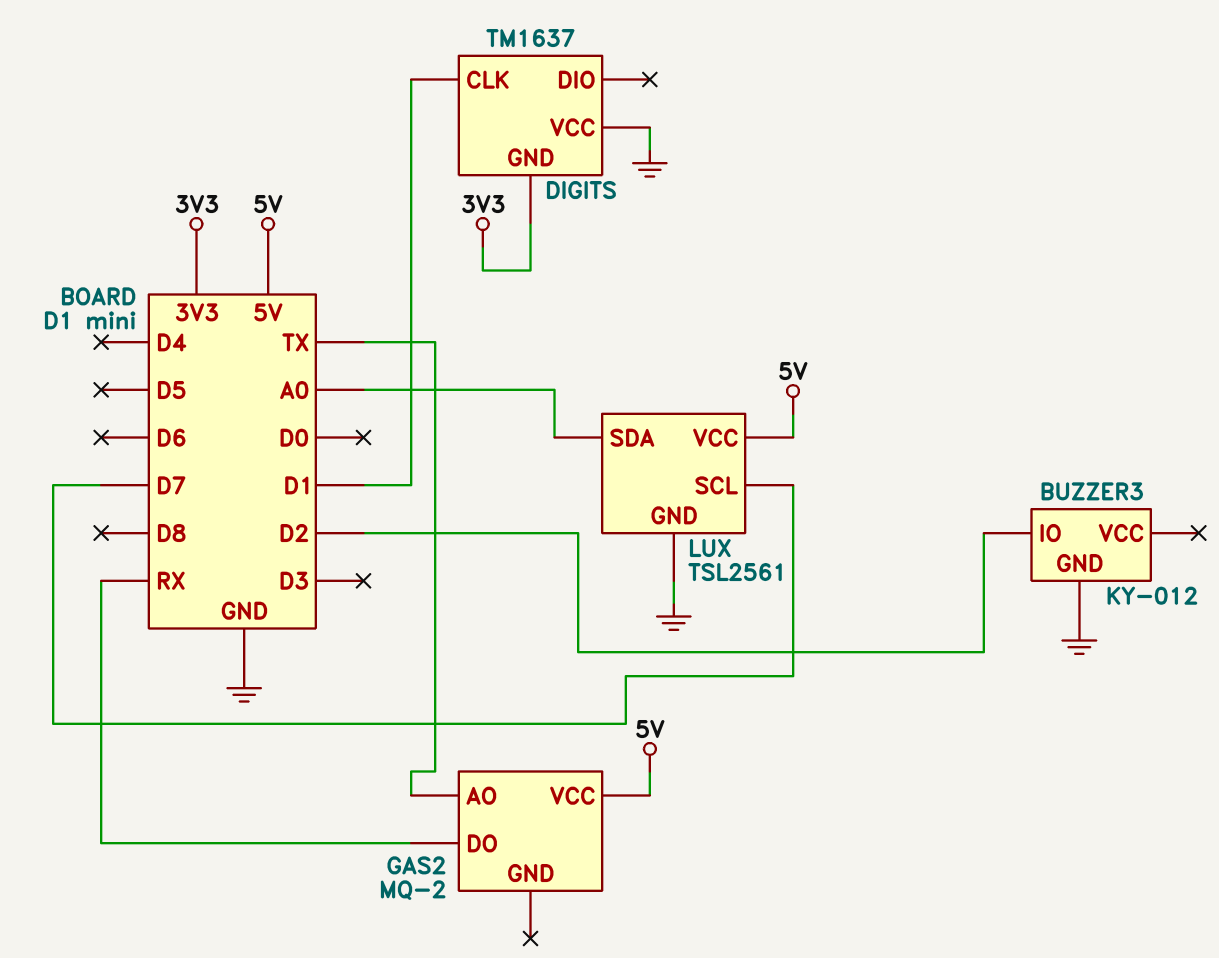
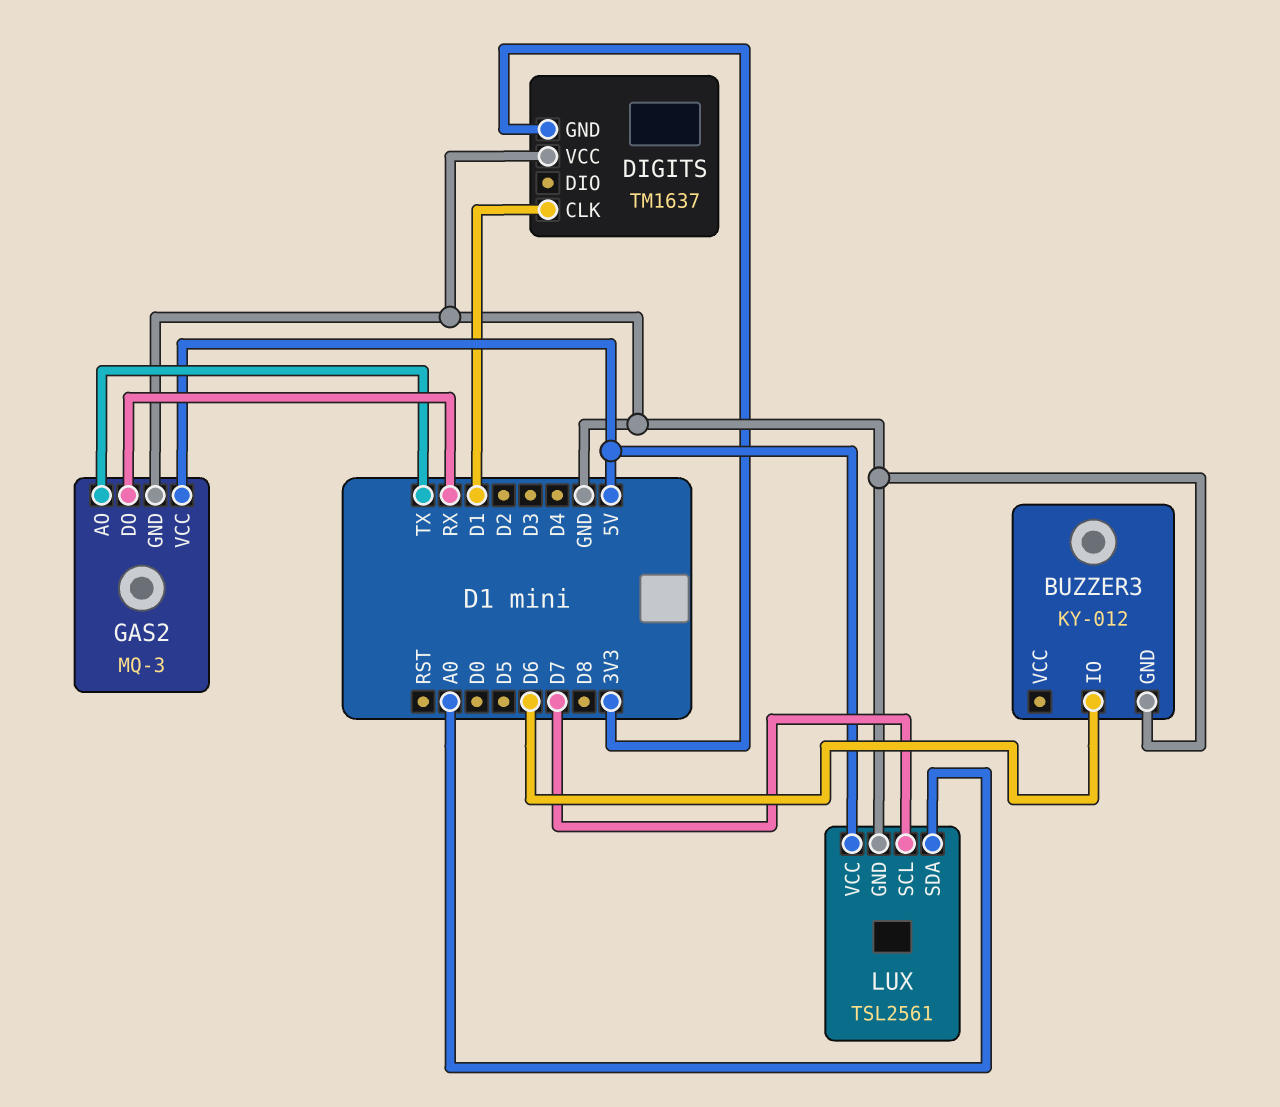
BUZZER3 pin IO: D2 -> D6
GAS2: MQ-2 -> MQ-3
GAS2 pin GND: none -> GND

